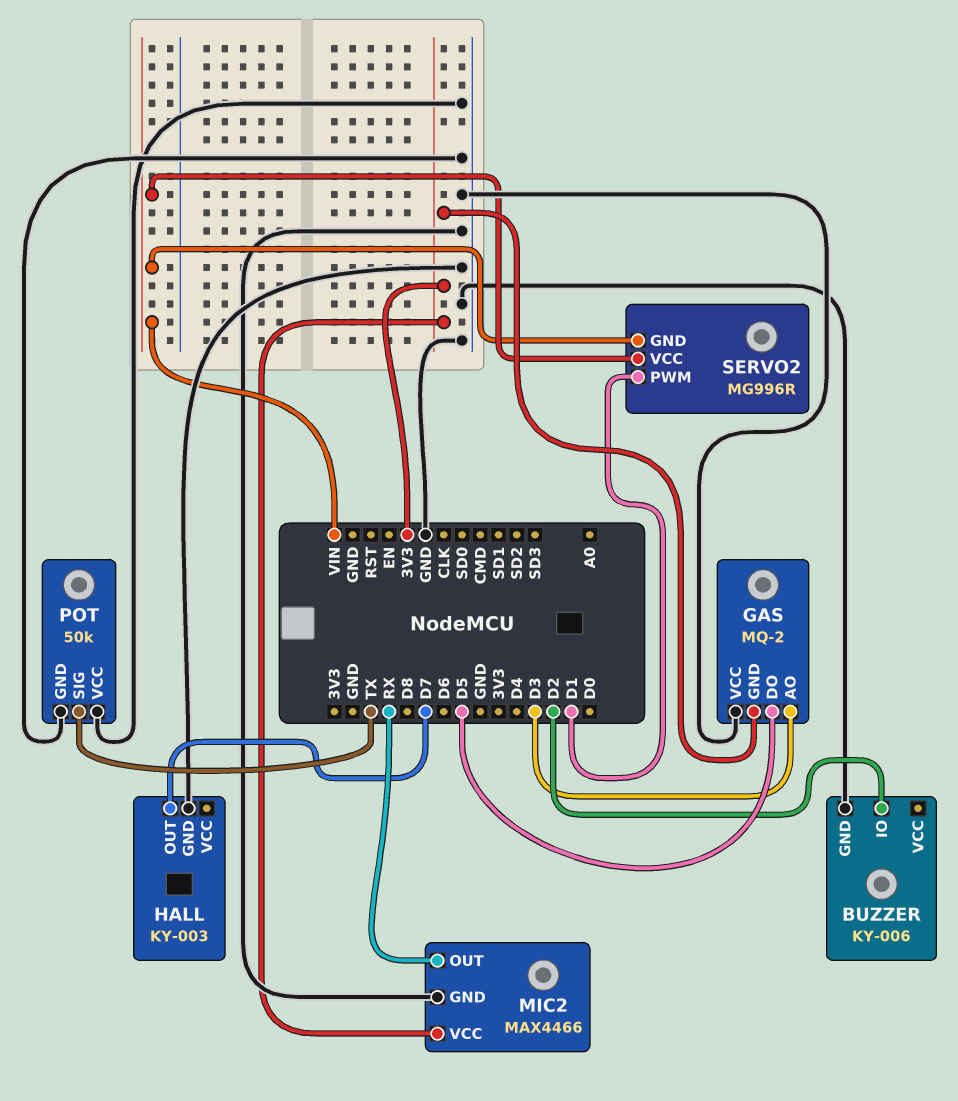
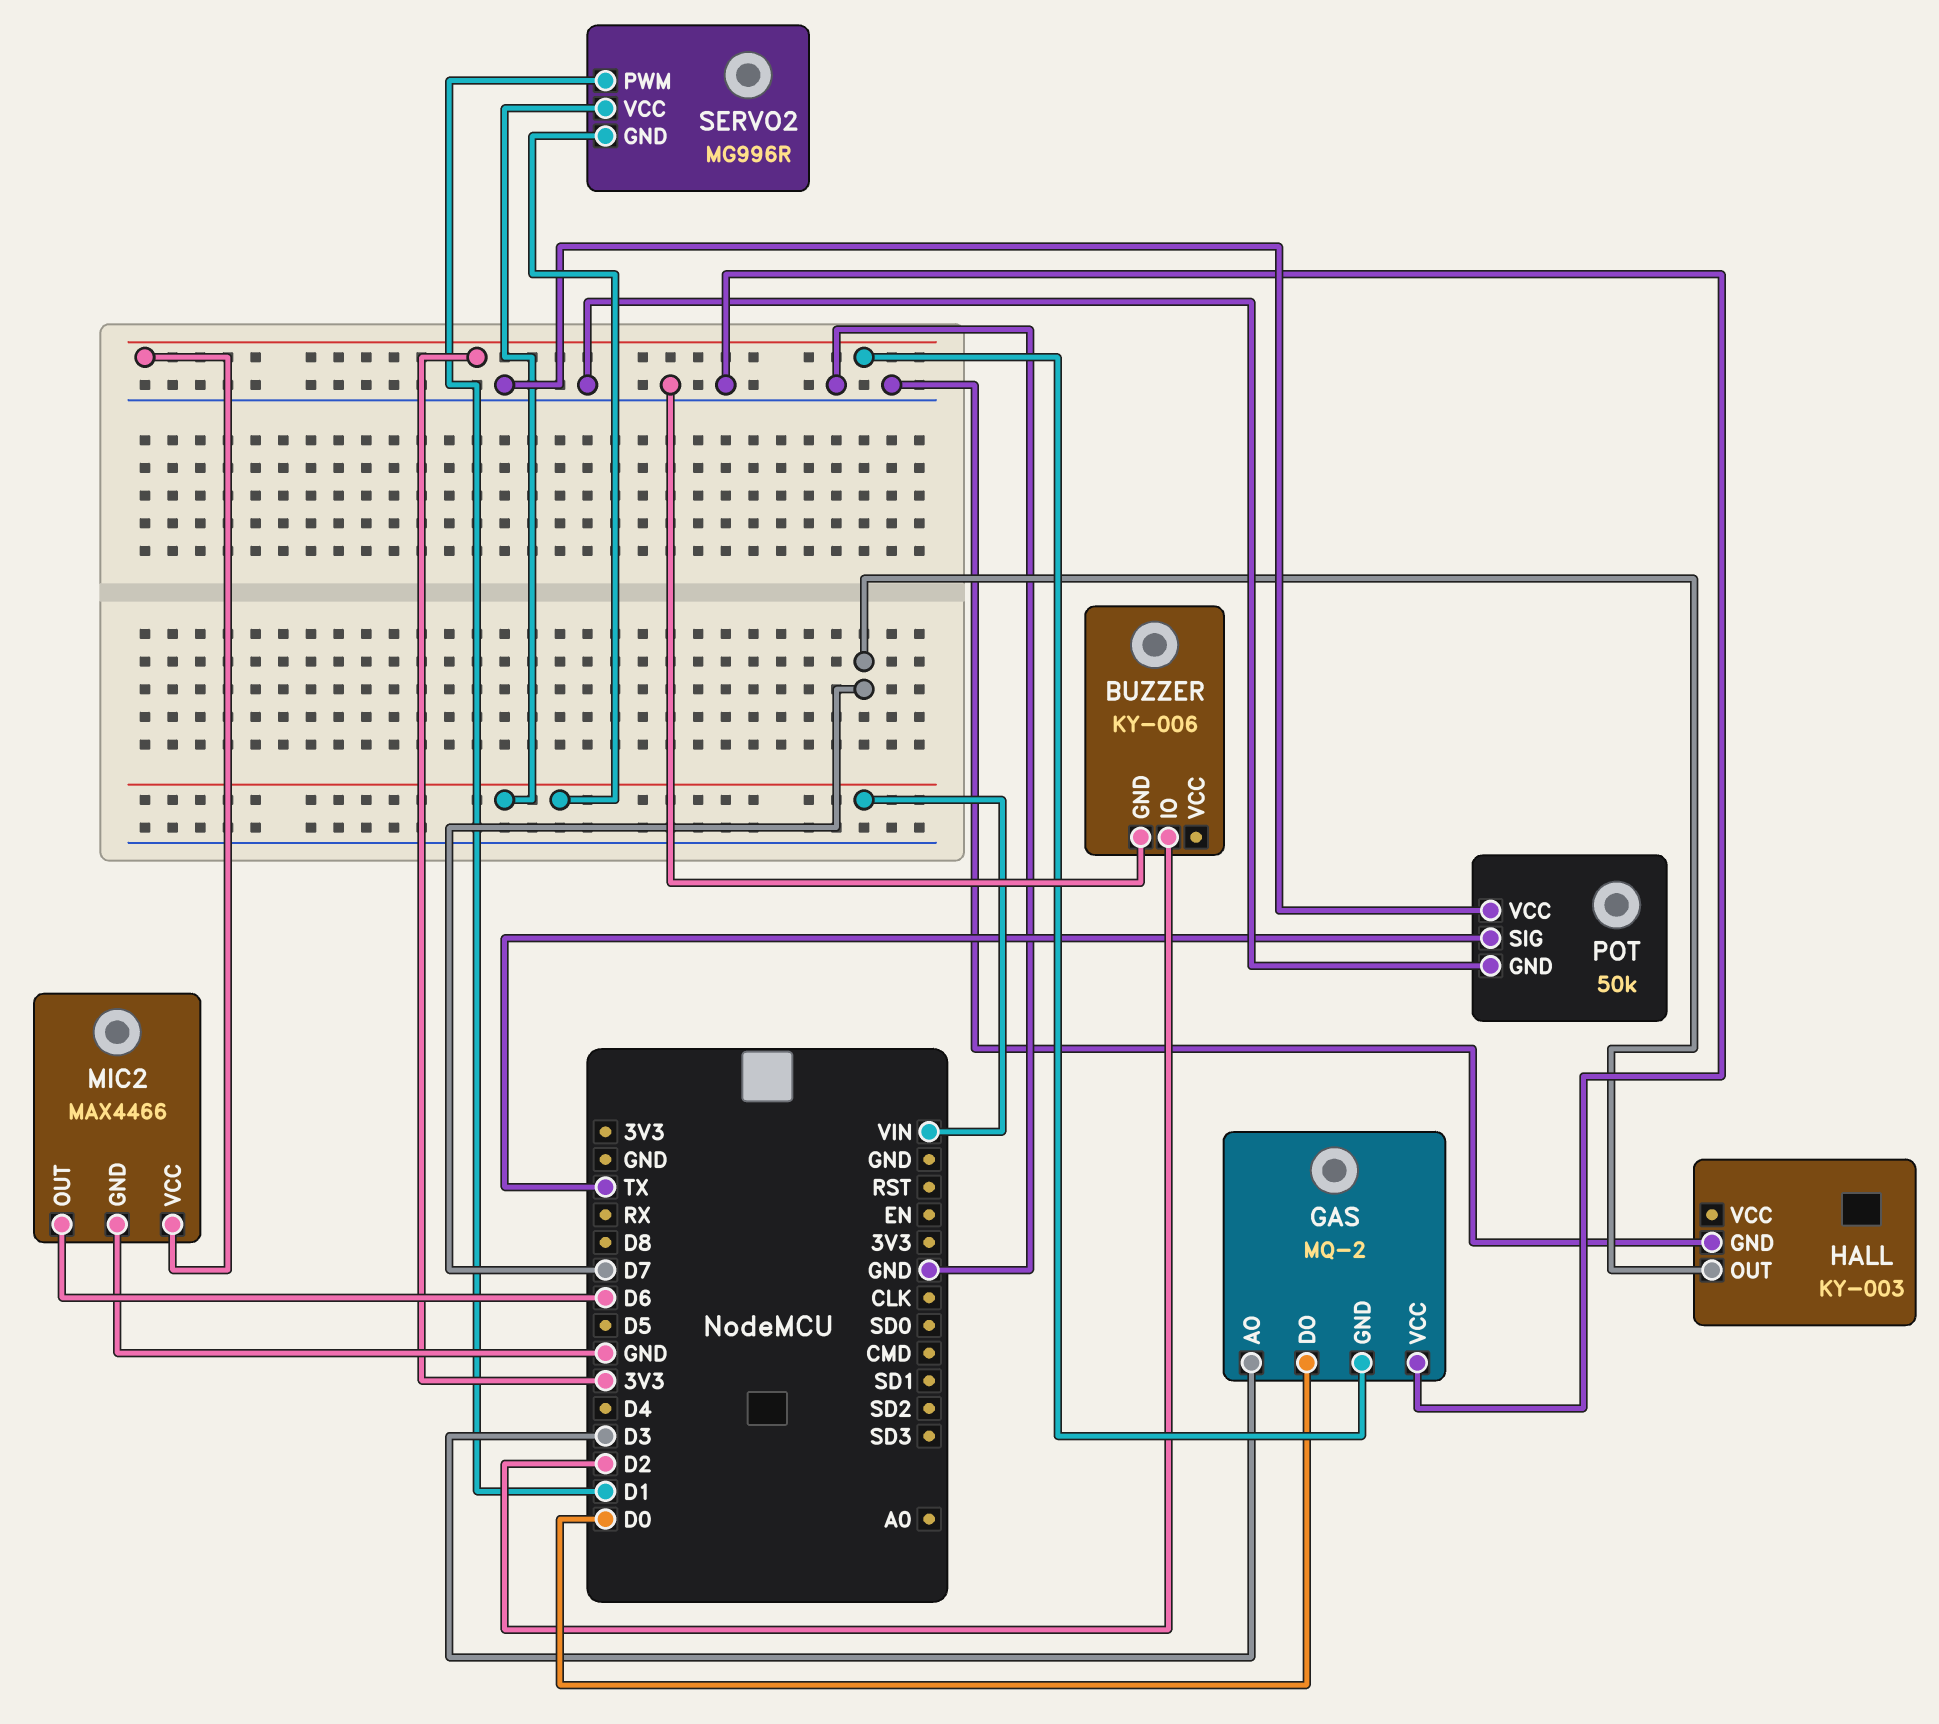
GAS pin DO: D5 -> D0
MIC2 pin OUT: RX -> D6

